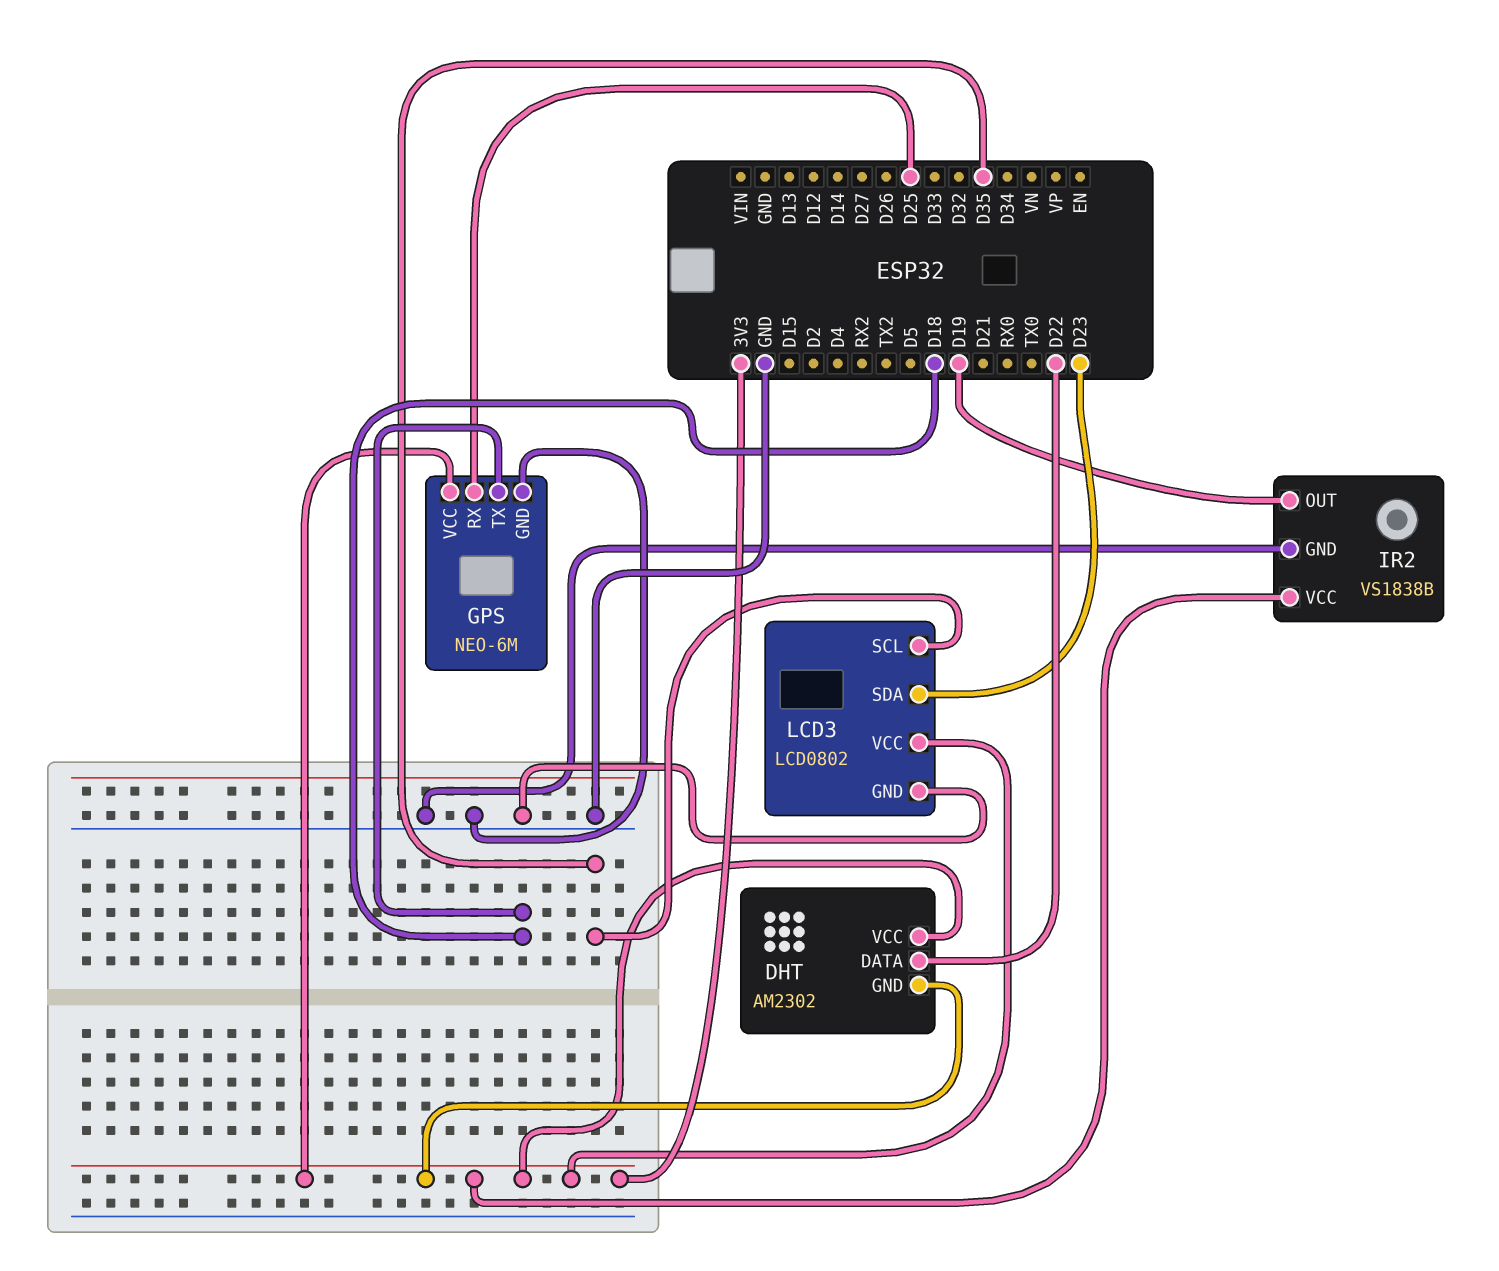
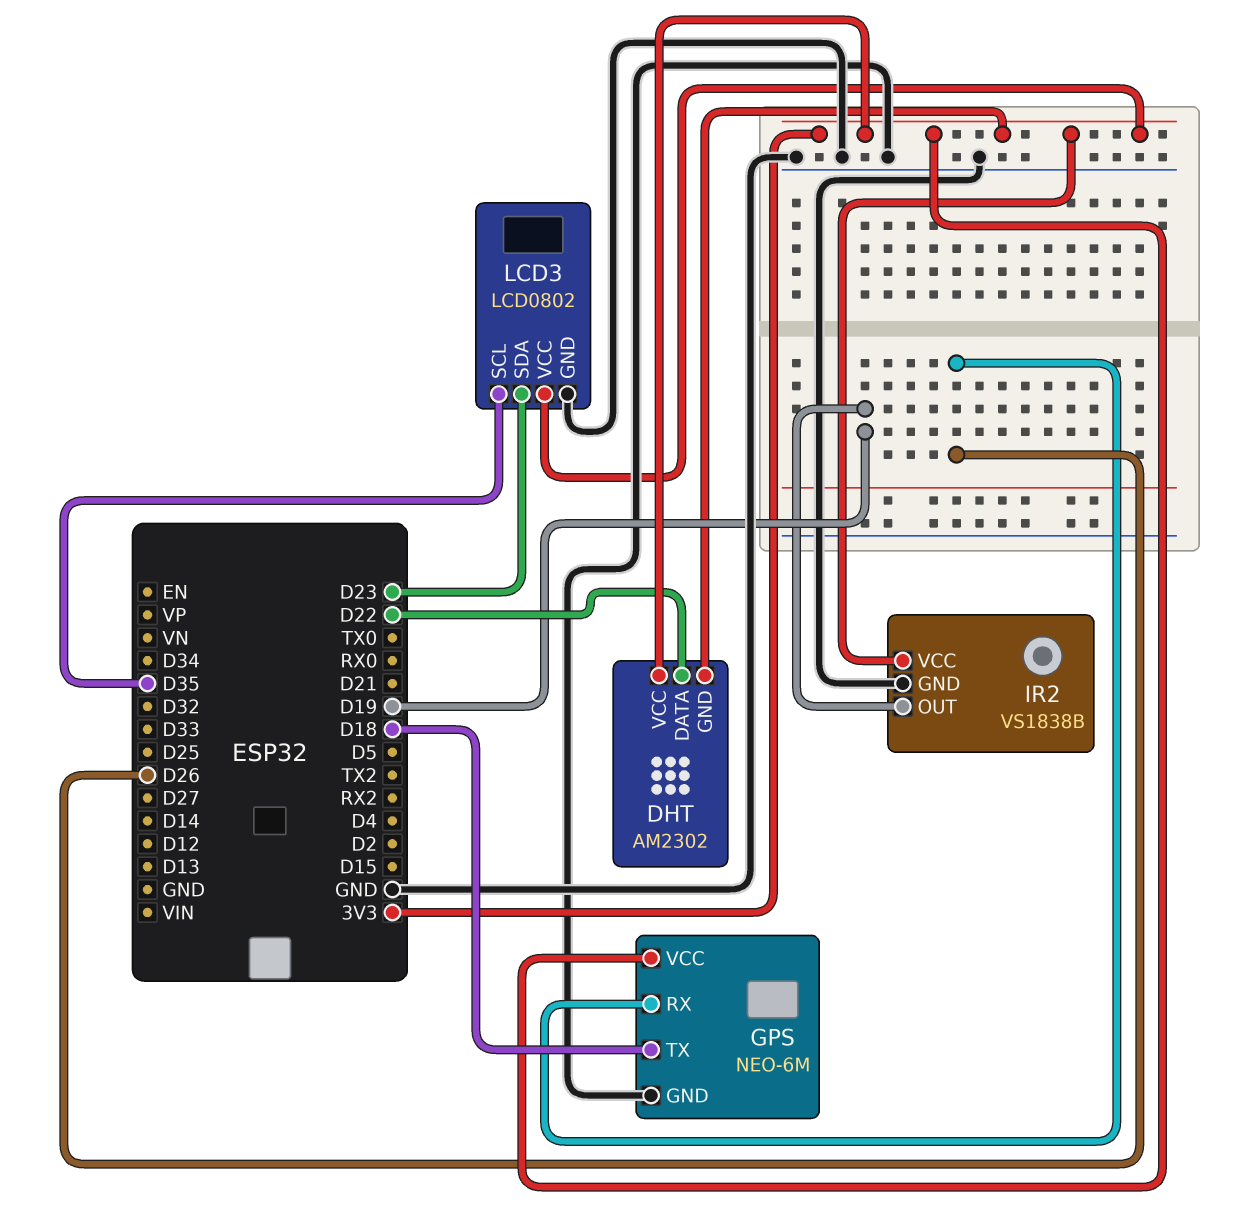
GPS pin RX: D25 -> D26

